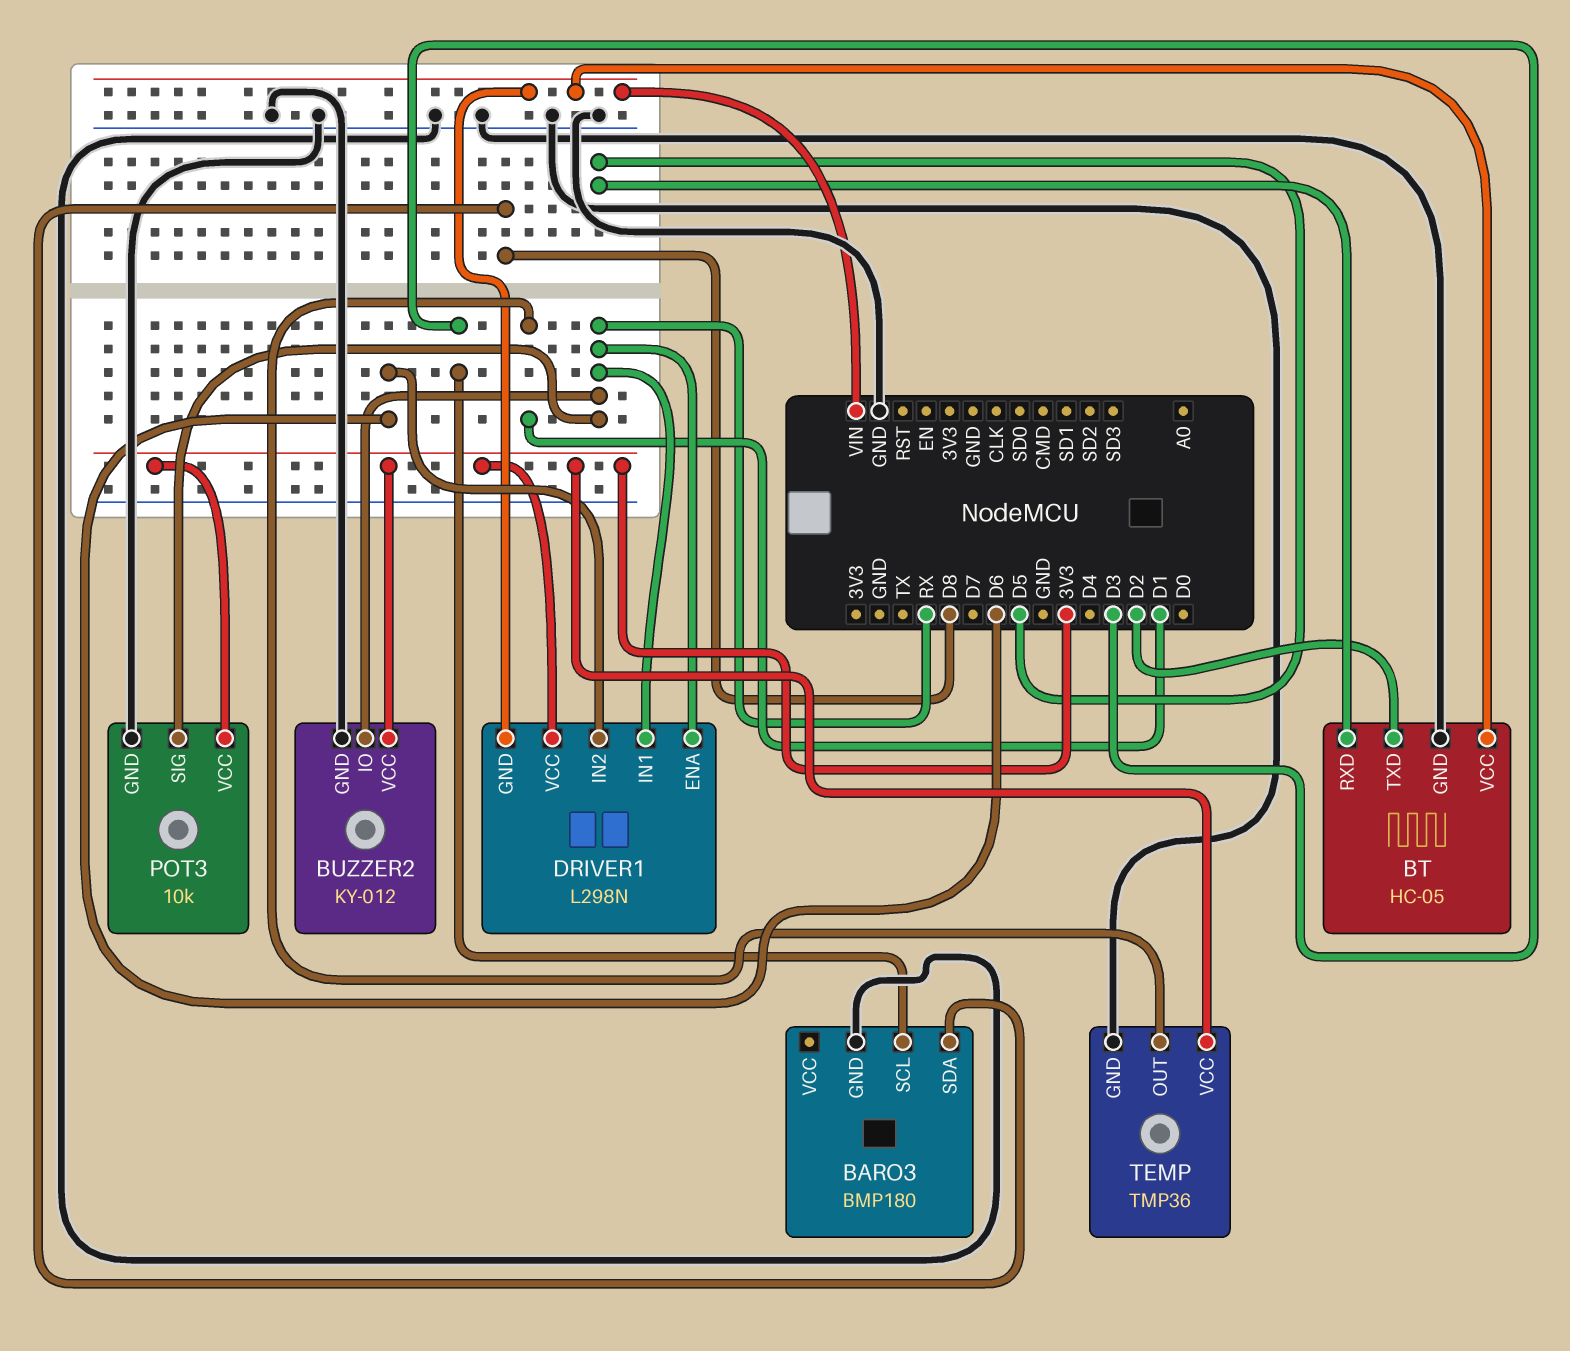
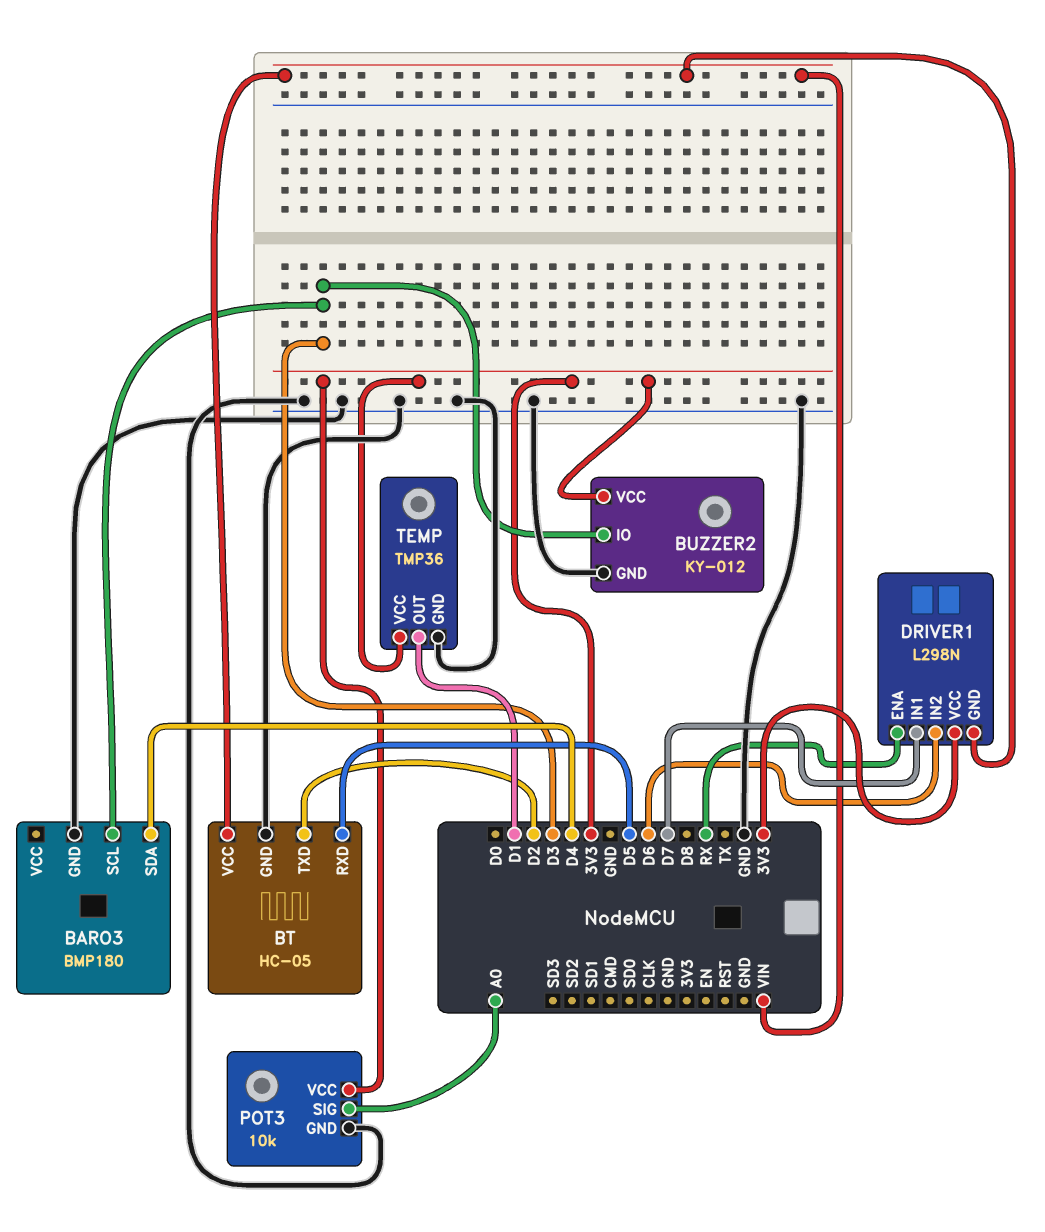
BARO3 pin SDA: D8 -> D4
BUZZER2 pin IO: RX -> D3
DRIVER1 pin IN1: RX -> D7
POT3 pin SIG: RX -> A0

